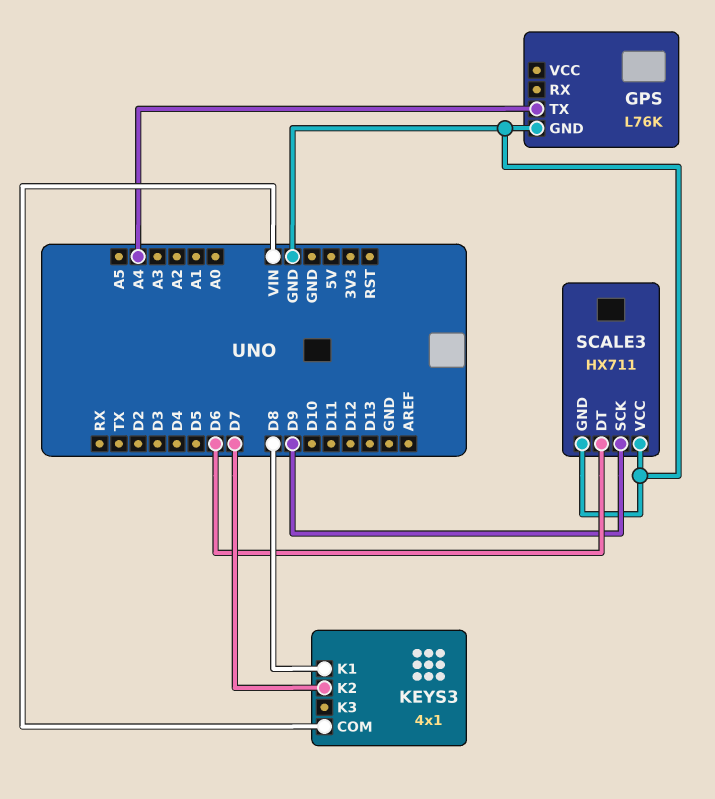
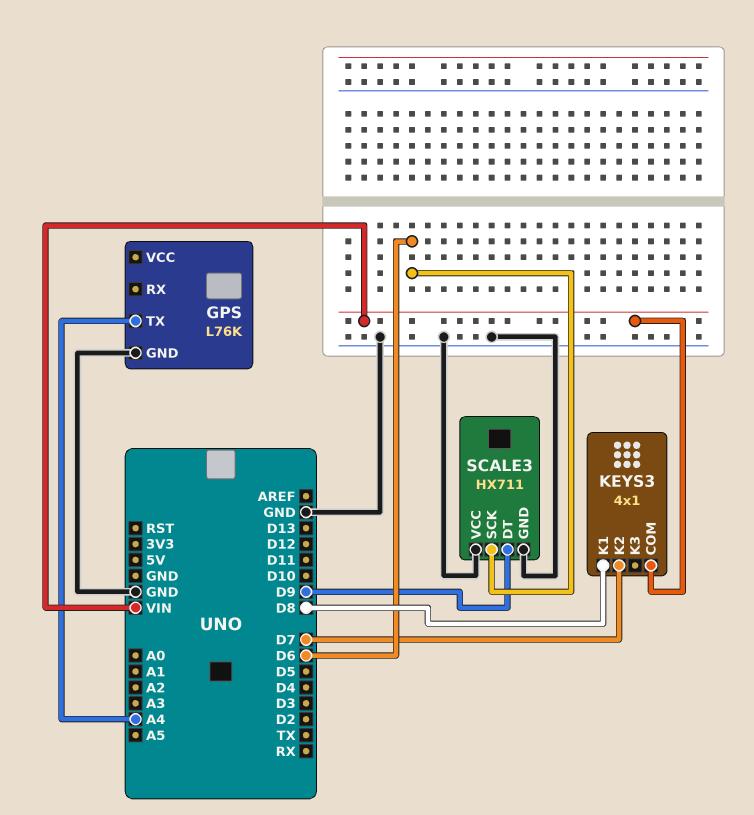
SCALE3 pin DT: D6 -> D9
SCALE3 pin SCK: D9 -> D6

